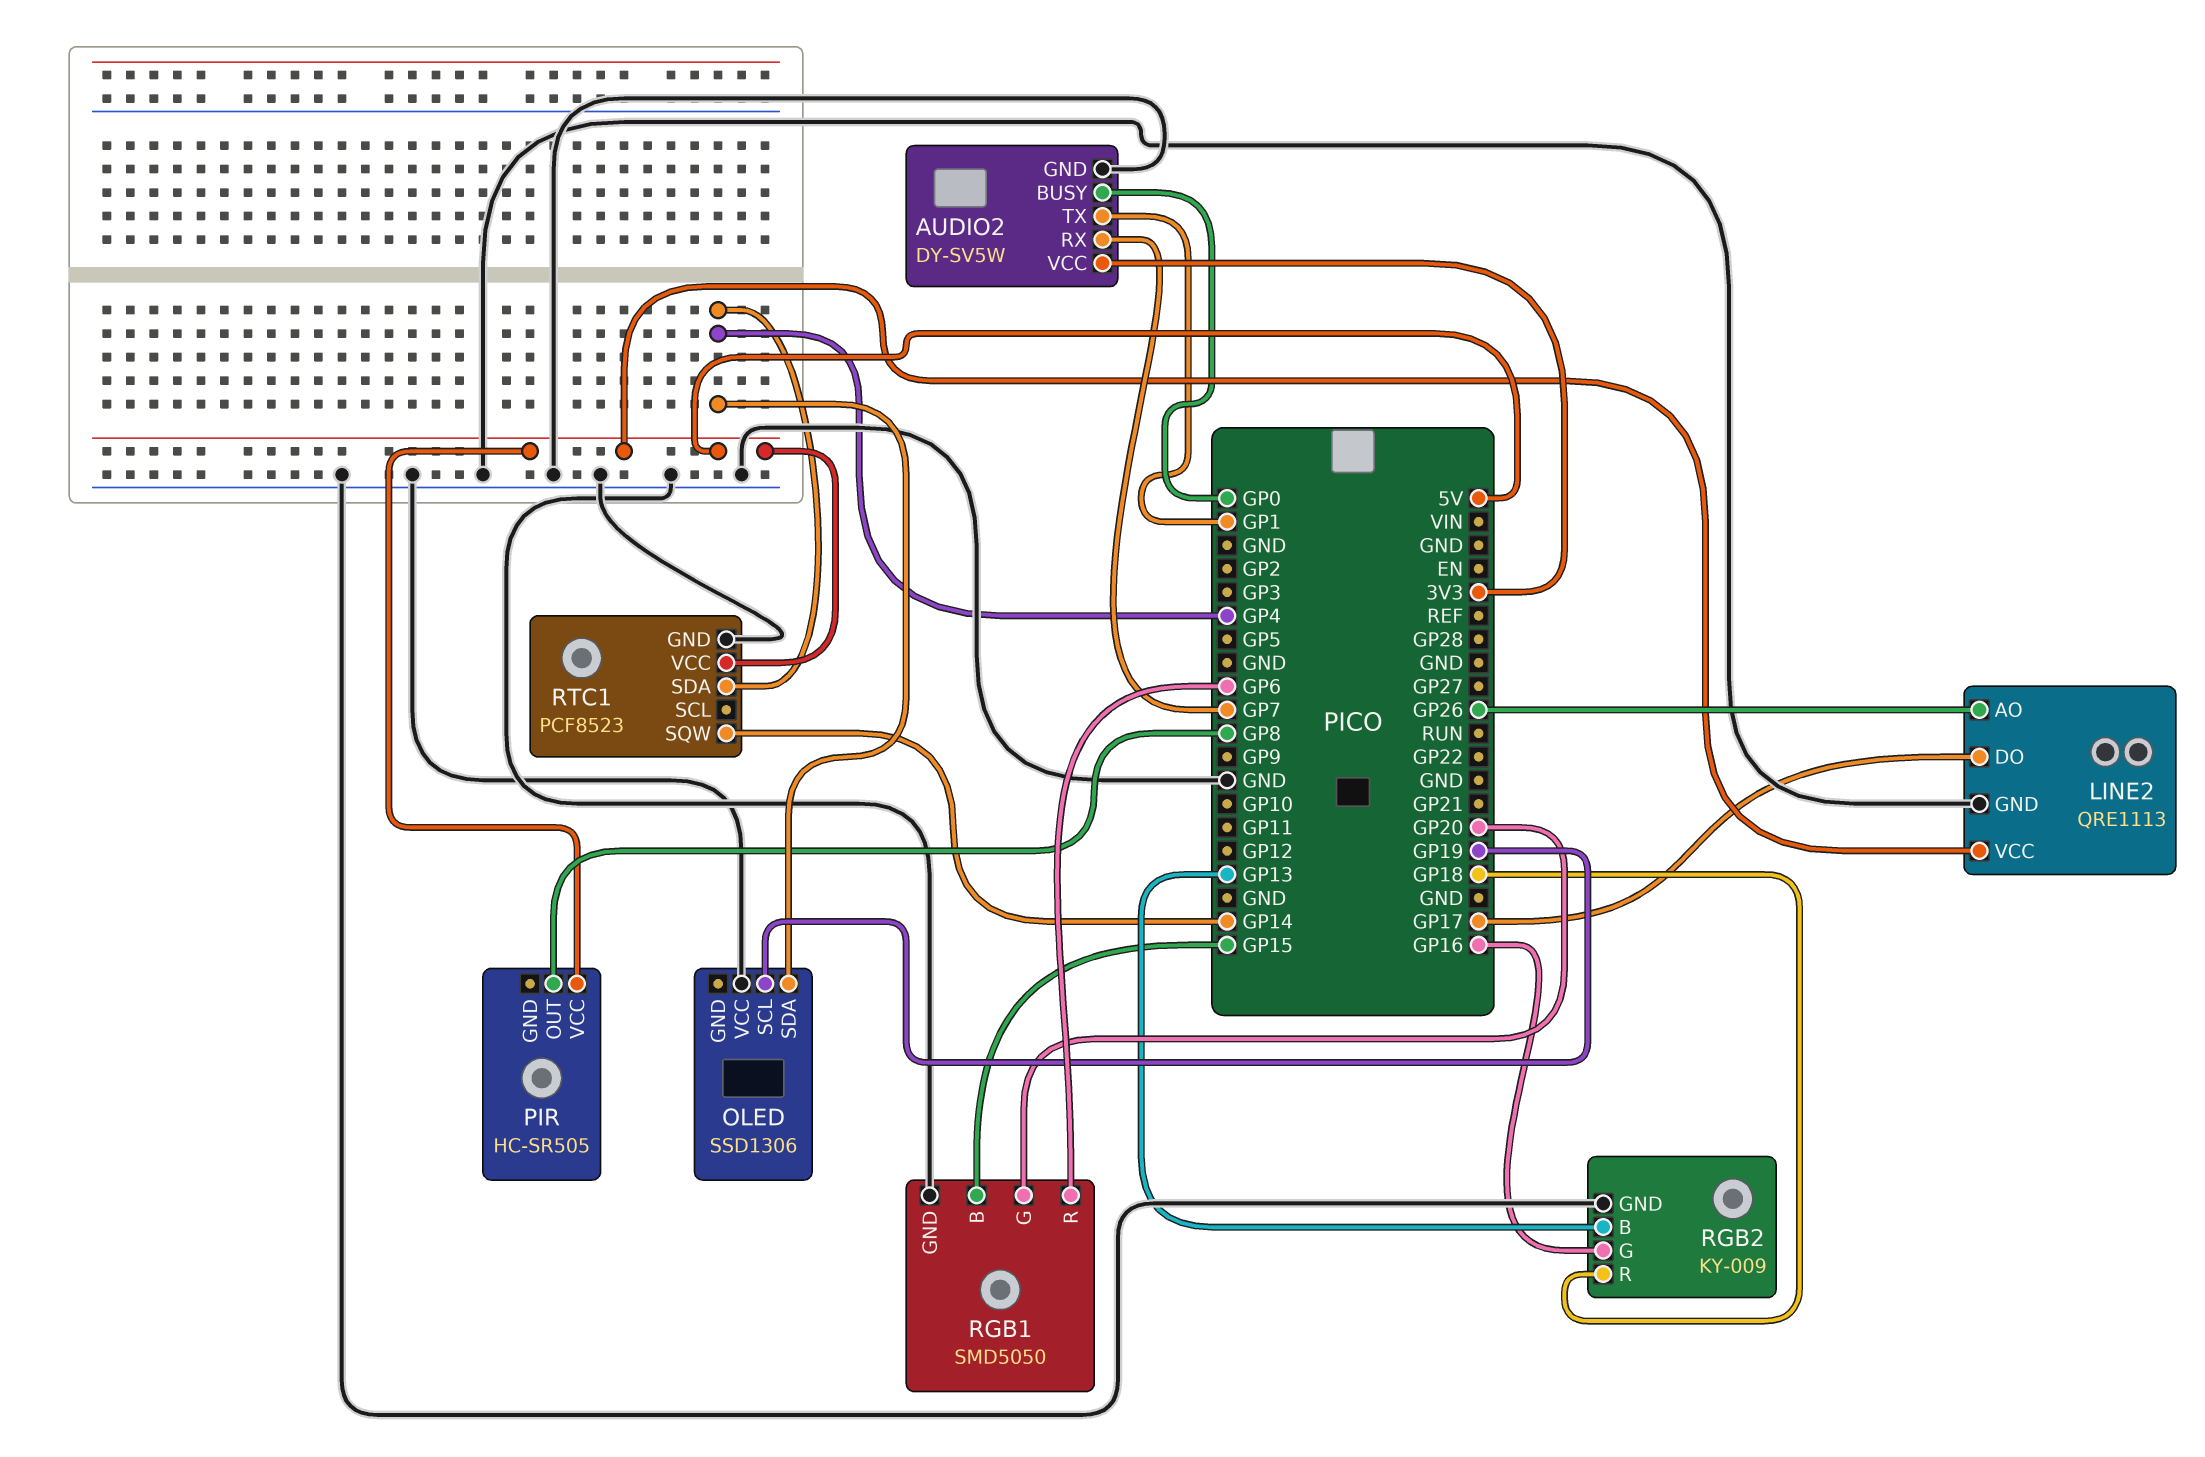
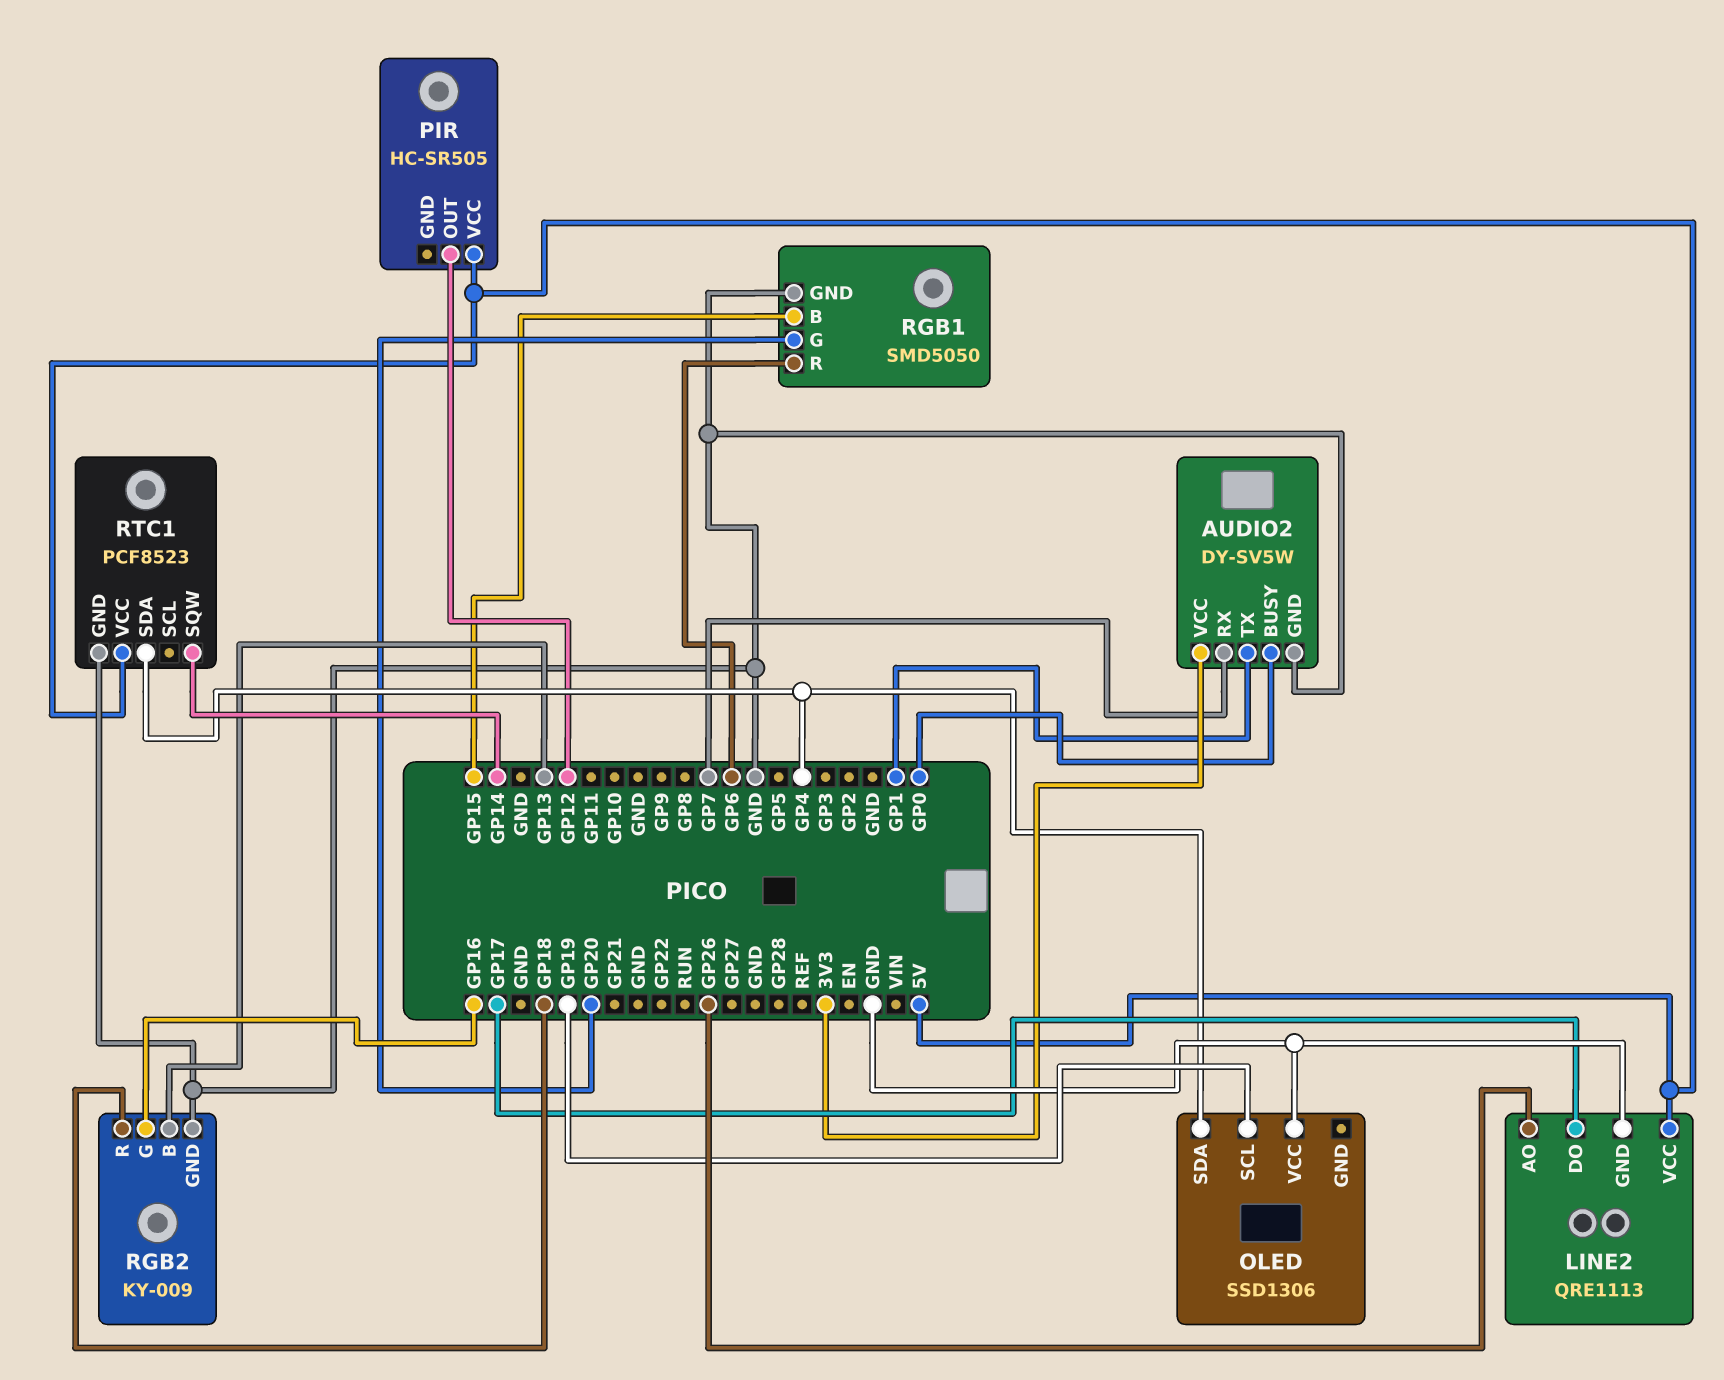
PIR pin OUT: GP8 -> GP12

